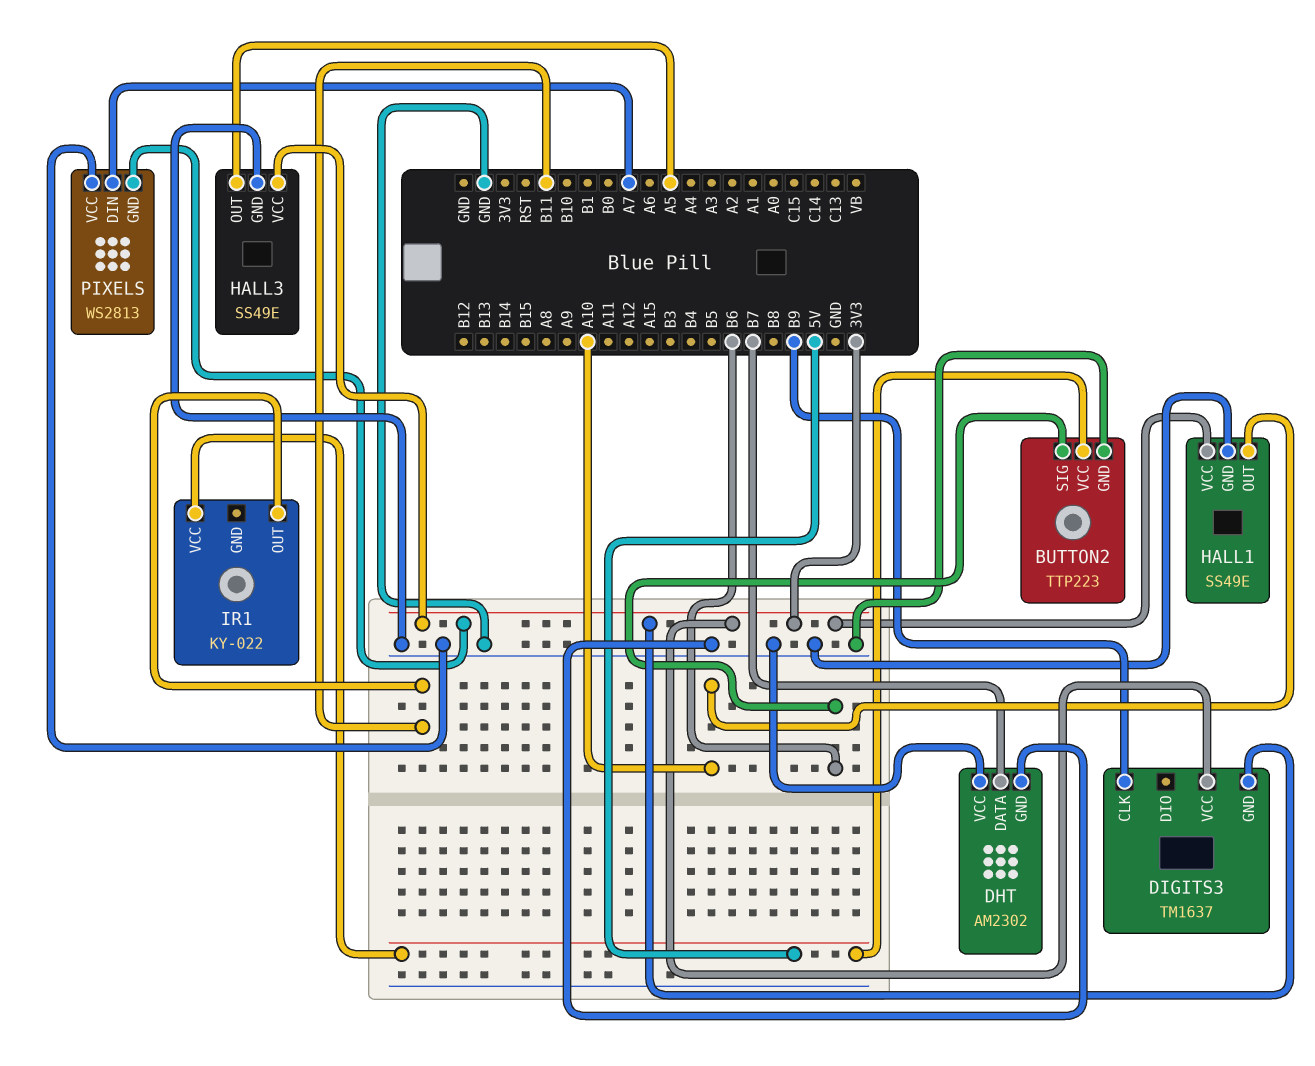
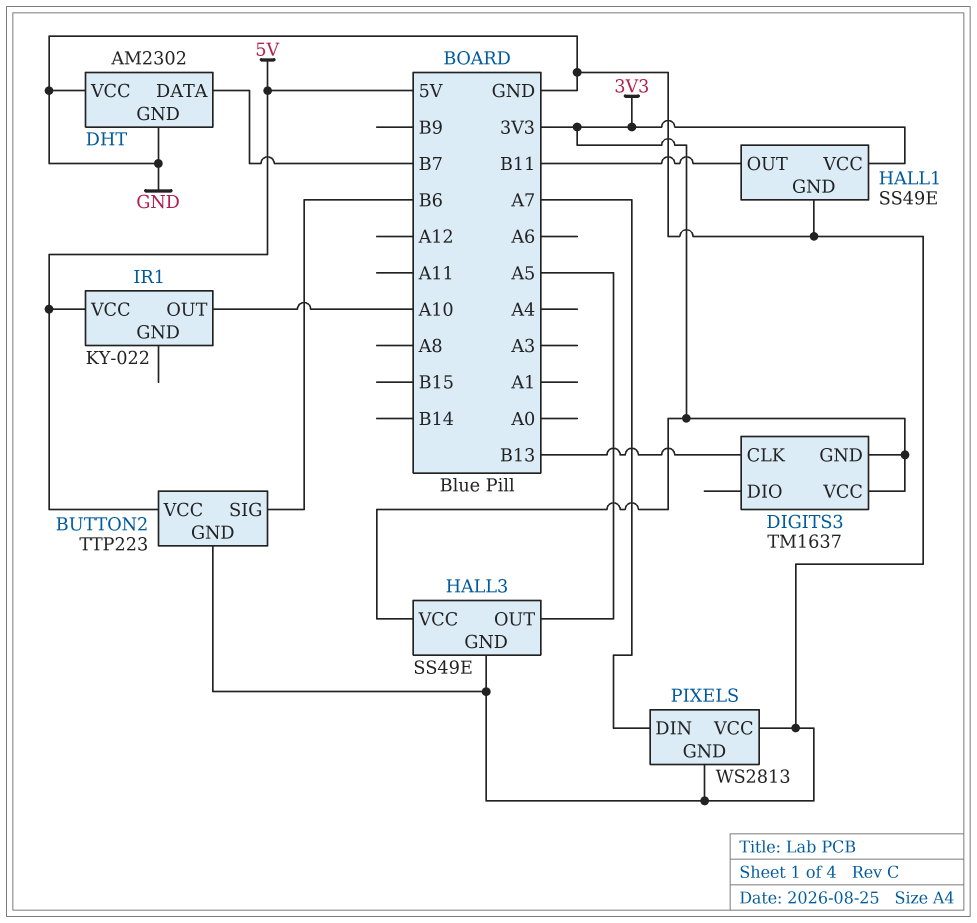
DIGITS3 pin CLK: B9 -> B13
HALL1 pin OUT: A10 -> B11
IR1 pin OUT: B11 -> A10
PIXELS pin GND: 3V3 -> GND

